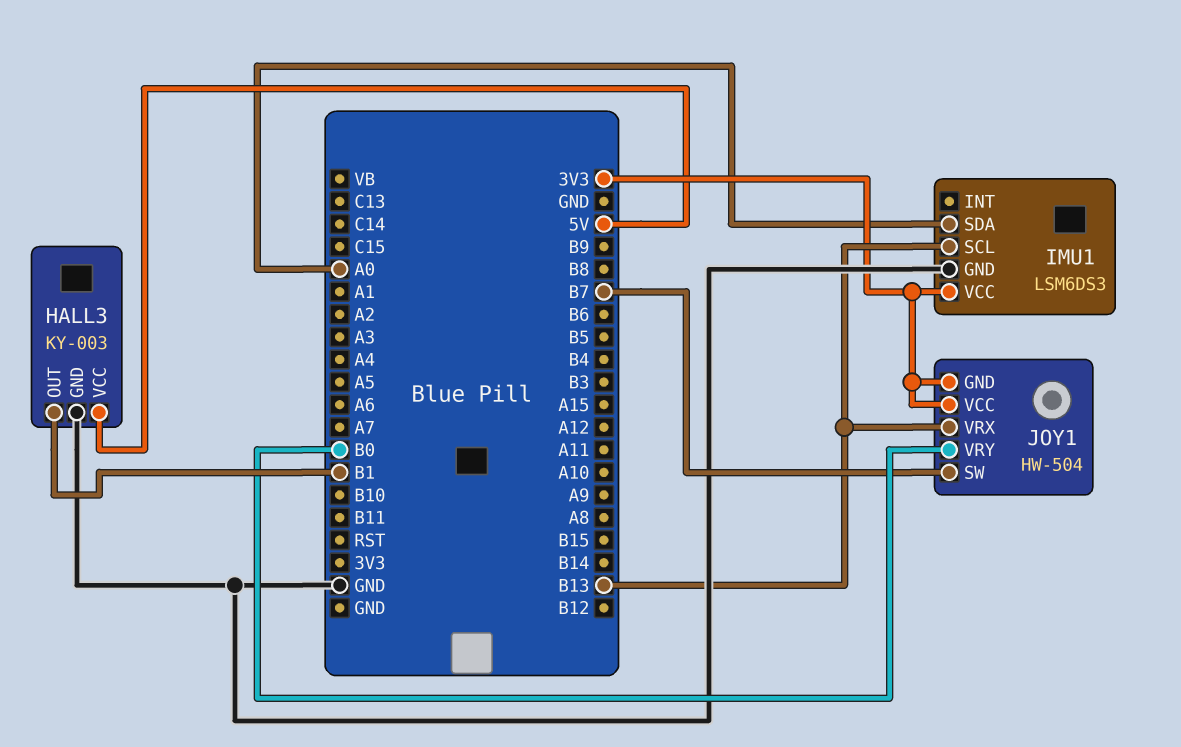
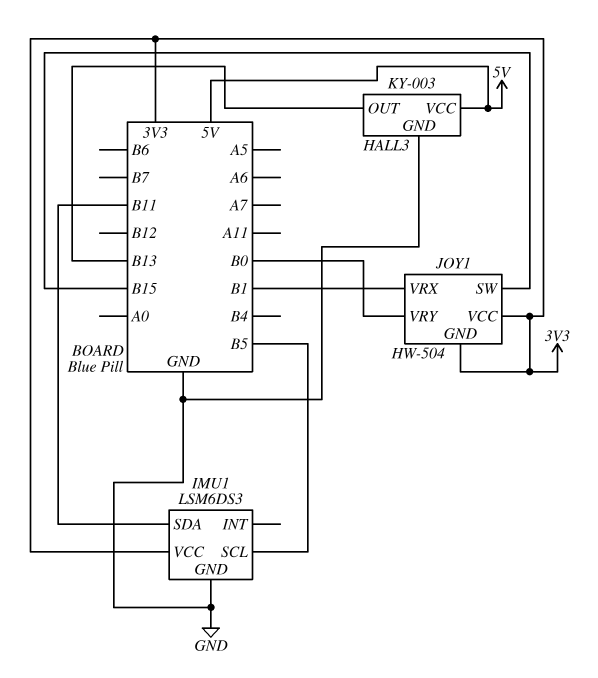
HALL3 pin OUT: B1 -> B13
IMU1 pin SCL: B13 -> B5
IMU1 pin SDA: A0 -> B11
JOY1 pin SW: B7 -> B15
JOY1 pin VRX: B13 -> B1

